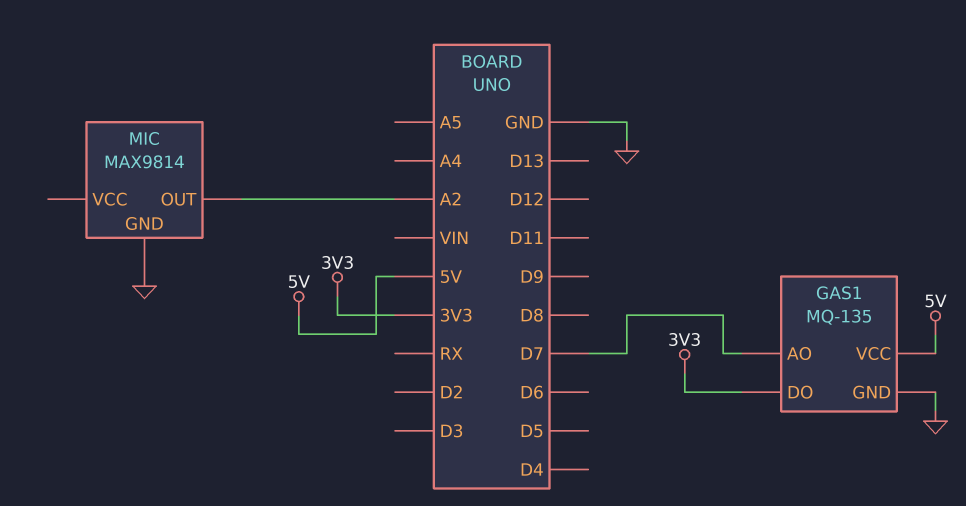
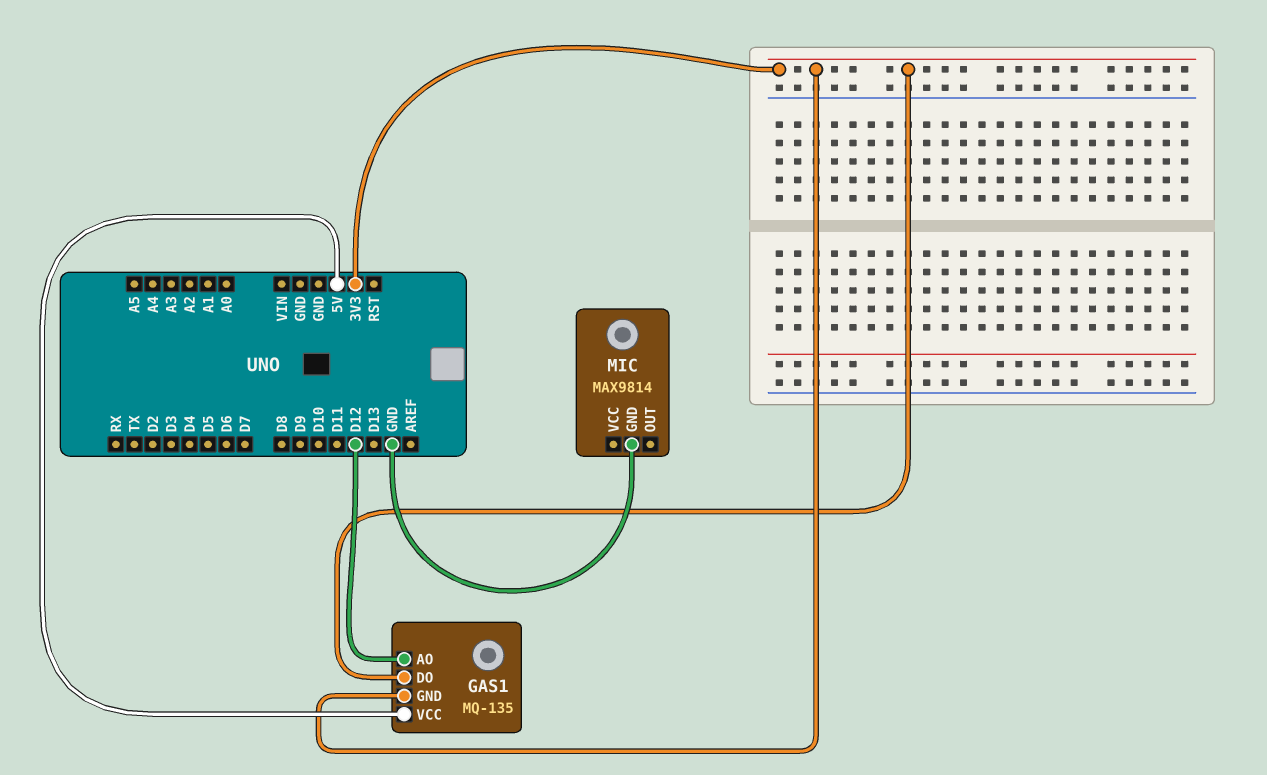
GAS1 pin AO: D7 -> D12
GAS1 pin GND: GND -> 3V3
MIC pin OUT: A2 -> none

